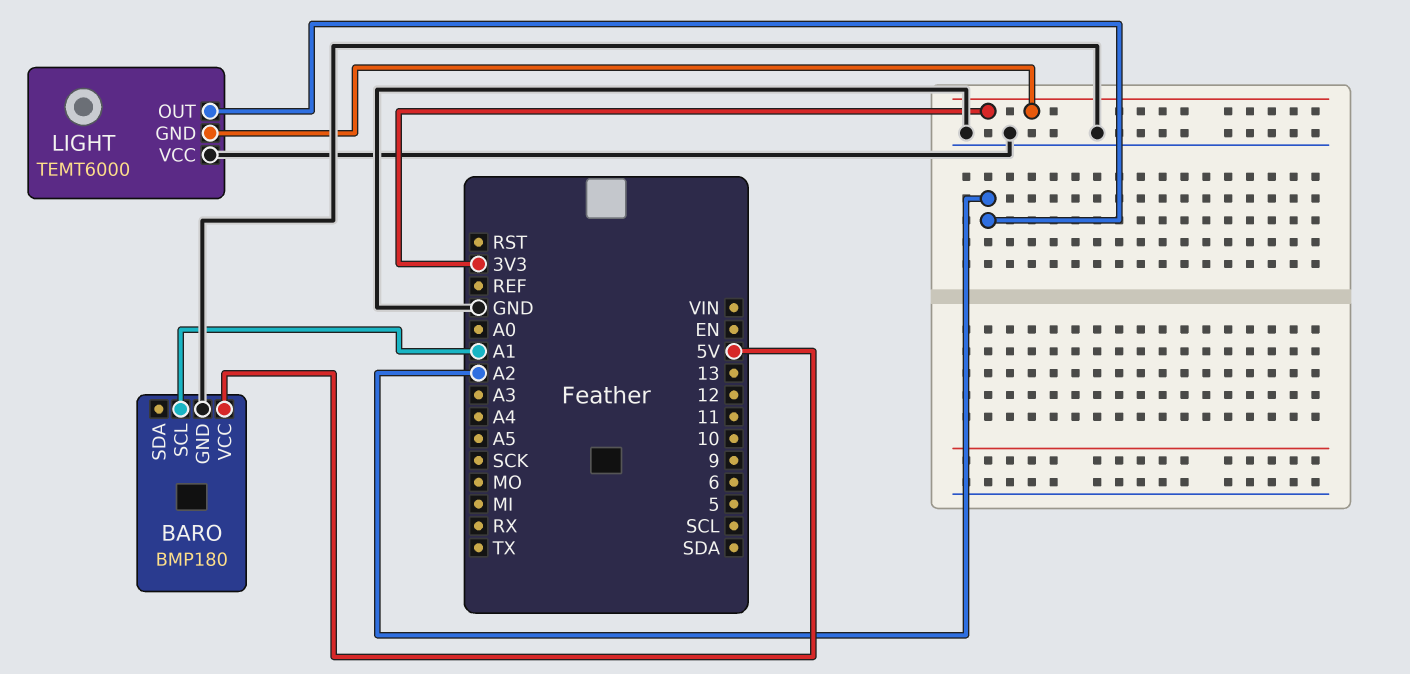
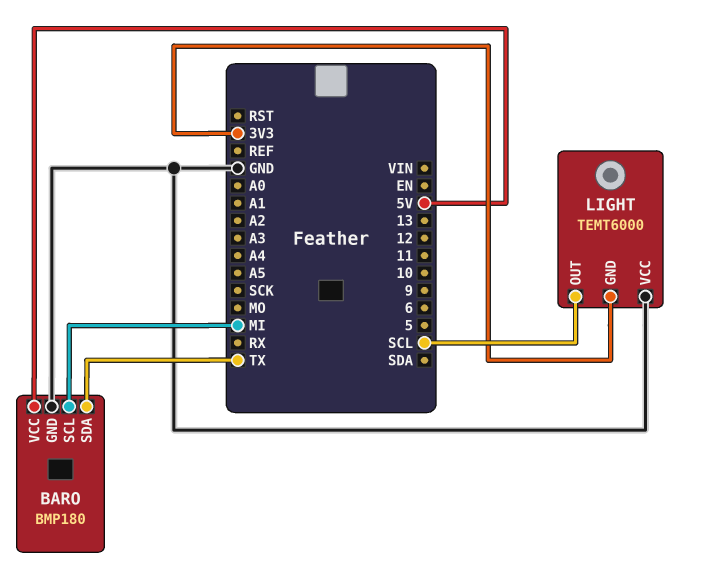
BARO pin SCL: A1 -> MI
BARO pin SDA: none -> TX
LIGHT pin OUT: A2 -> SCL

